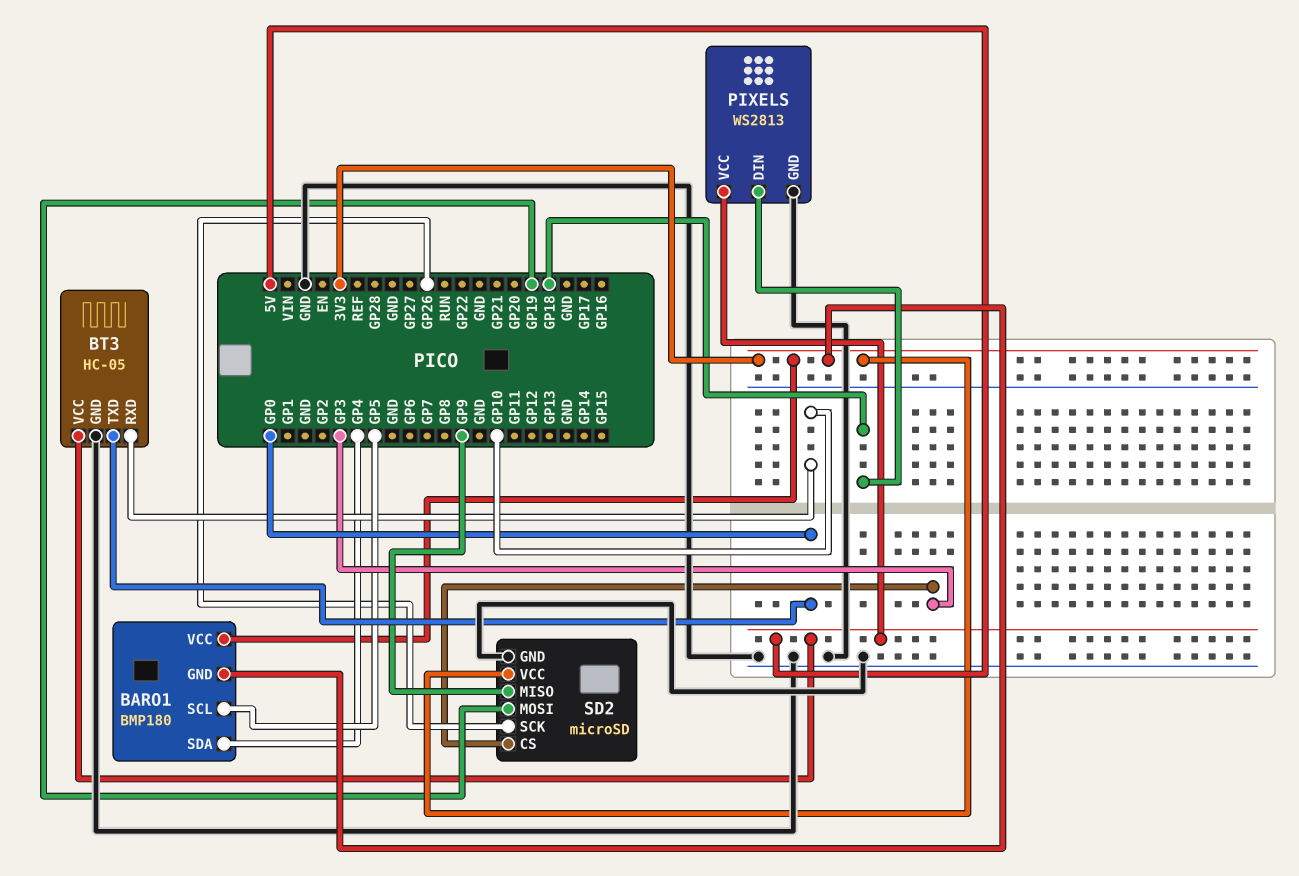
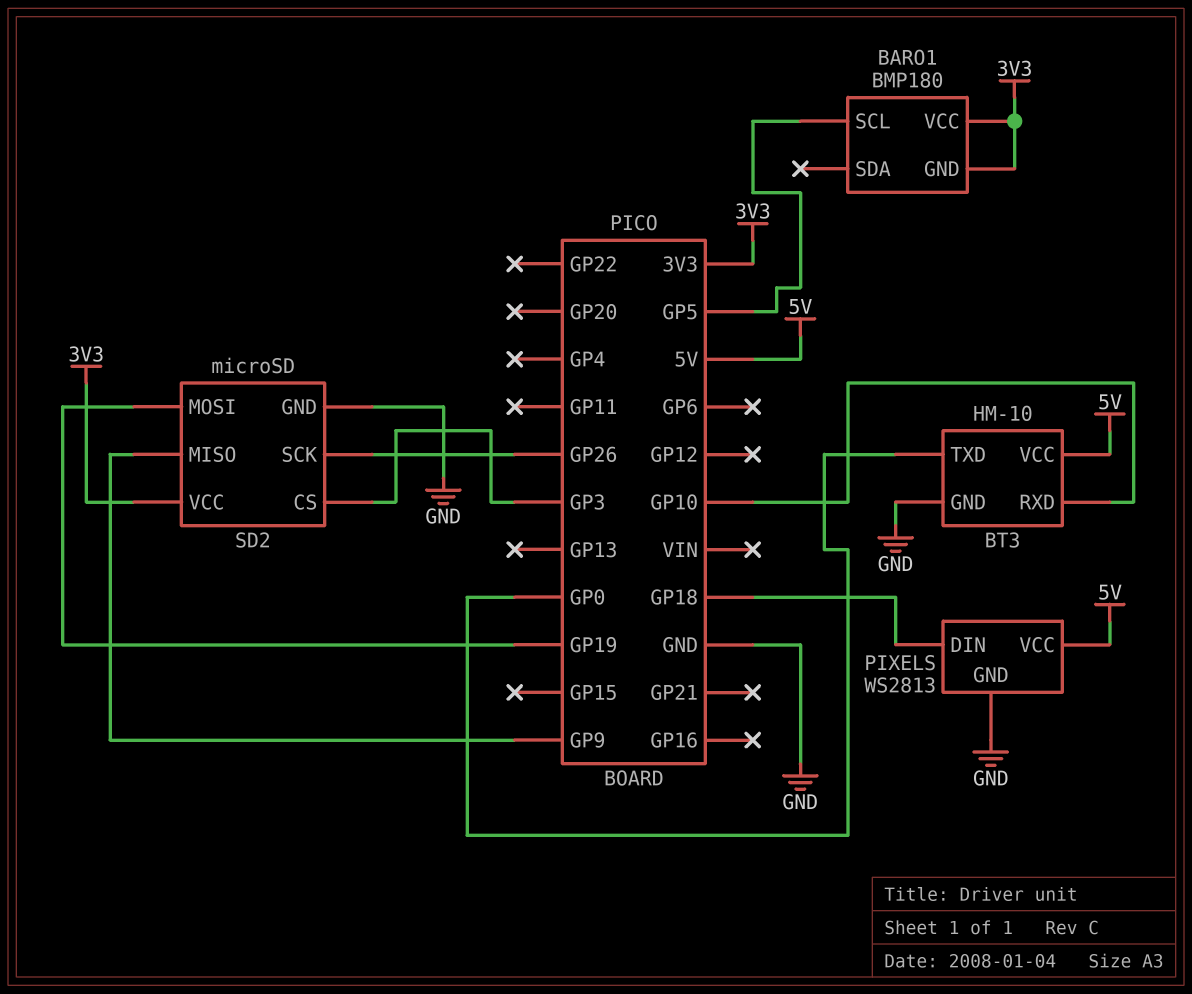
BARO1 pin SDA: GP4 -> none
BT3: HC-05 -> HM-10

